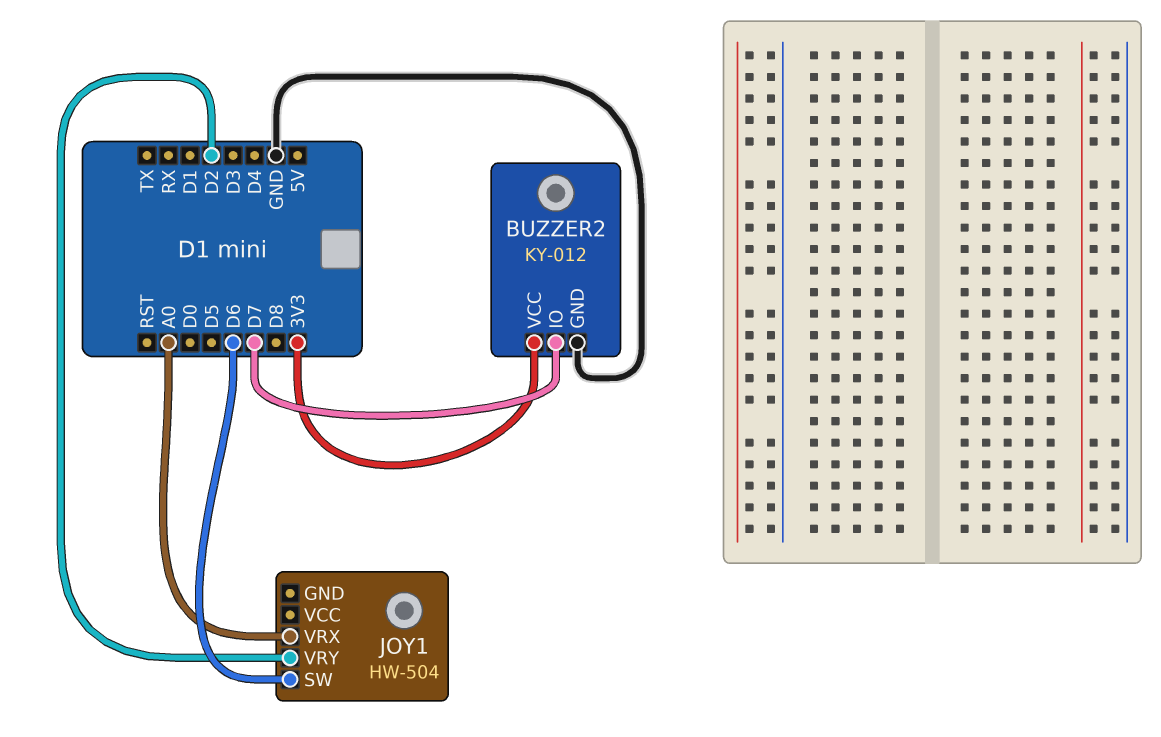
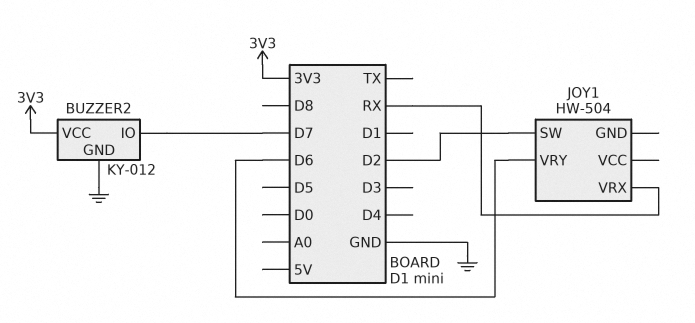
JOY1 pin SW: D6 -> D2
JOY1 pin VRX: A0 -> RX
JOY1 pin VRY: D2 -> D6

